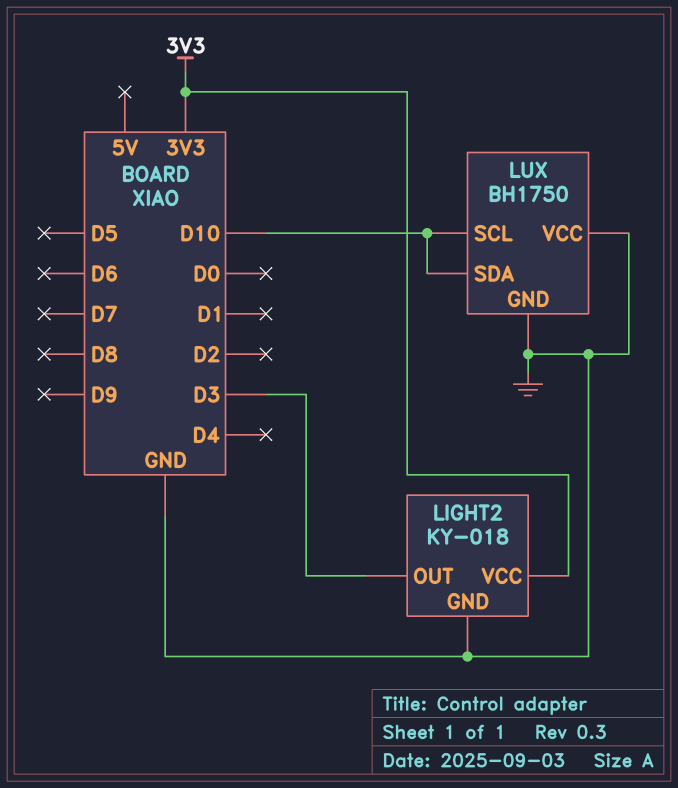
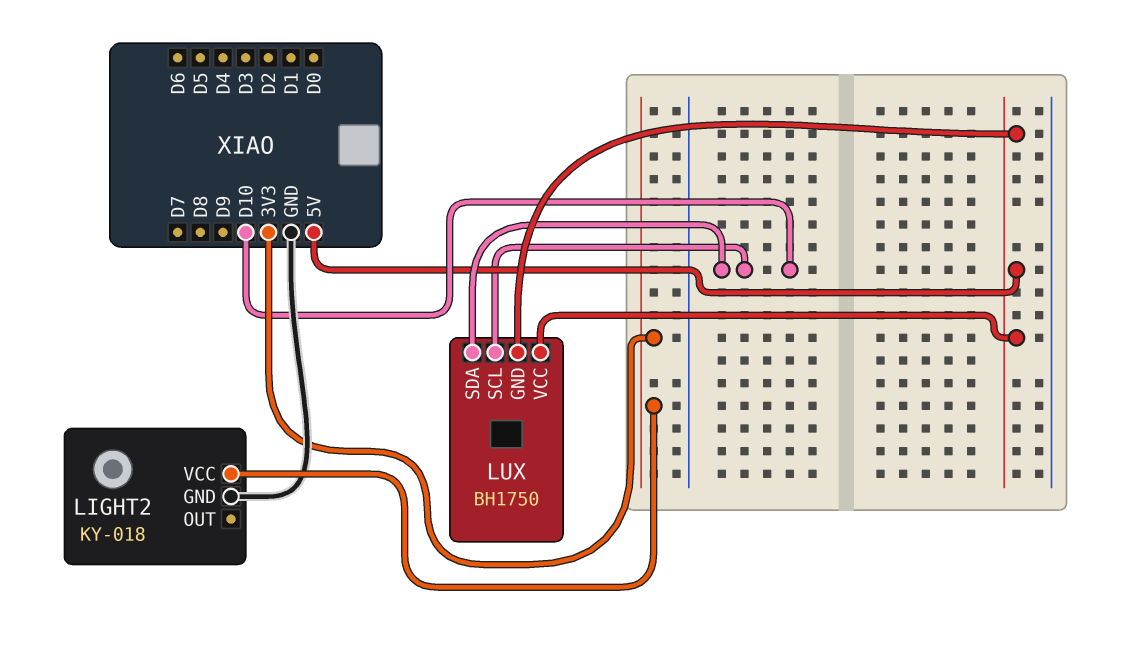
LIGHT2 pin OUT: D3 -> none
LUX pin GND: GND -> 5V
LUX pin VCC: GND -> 5V

